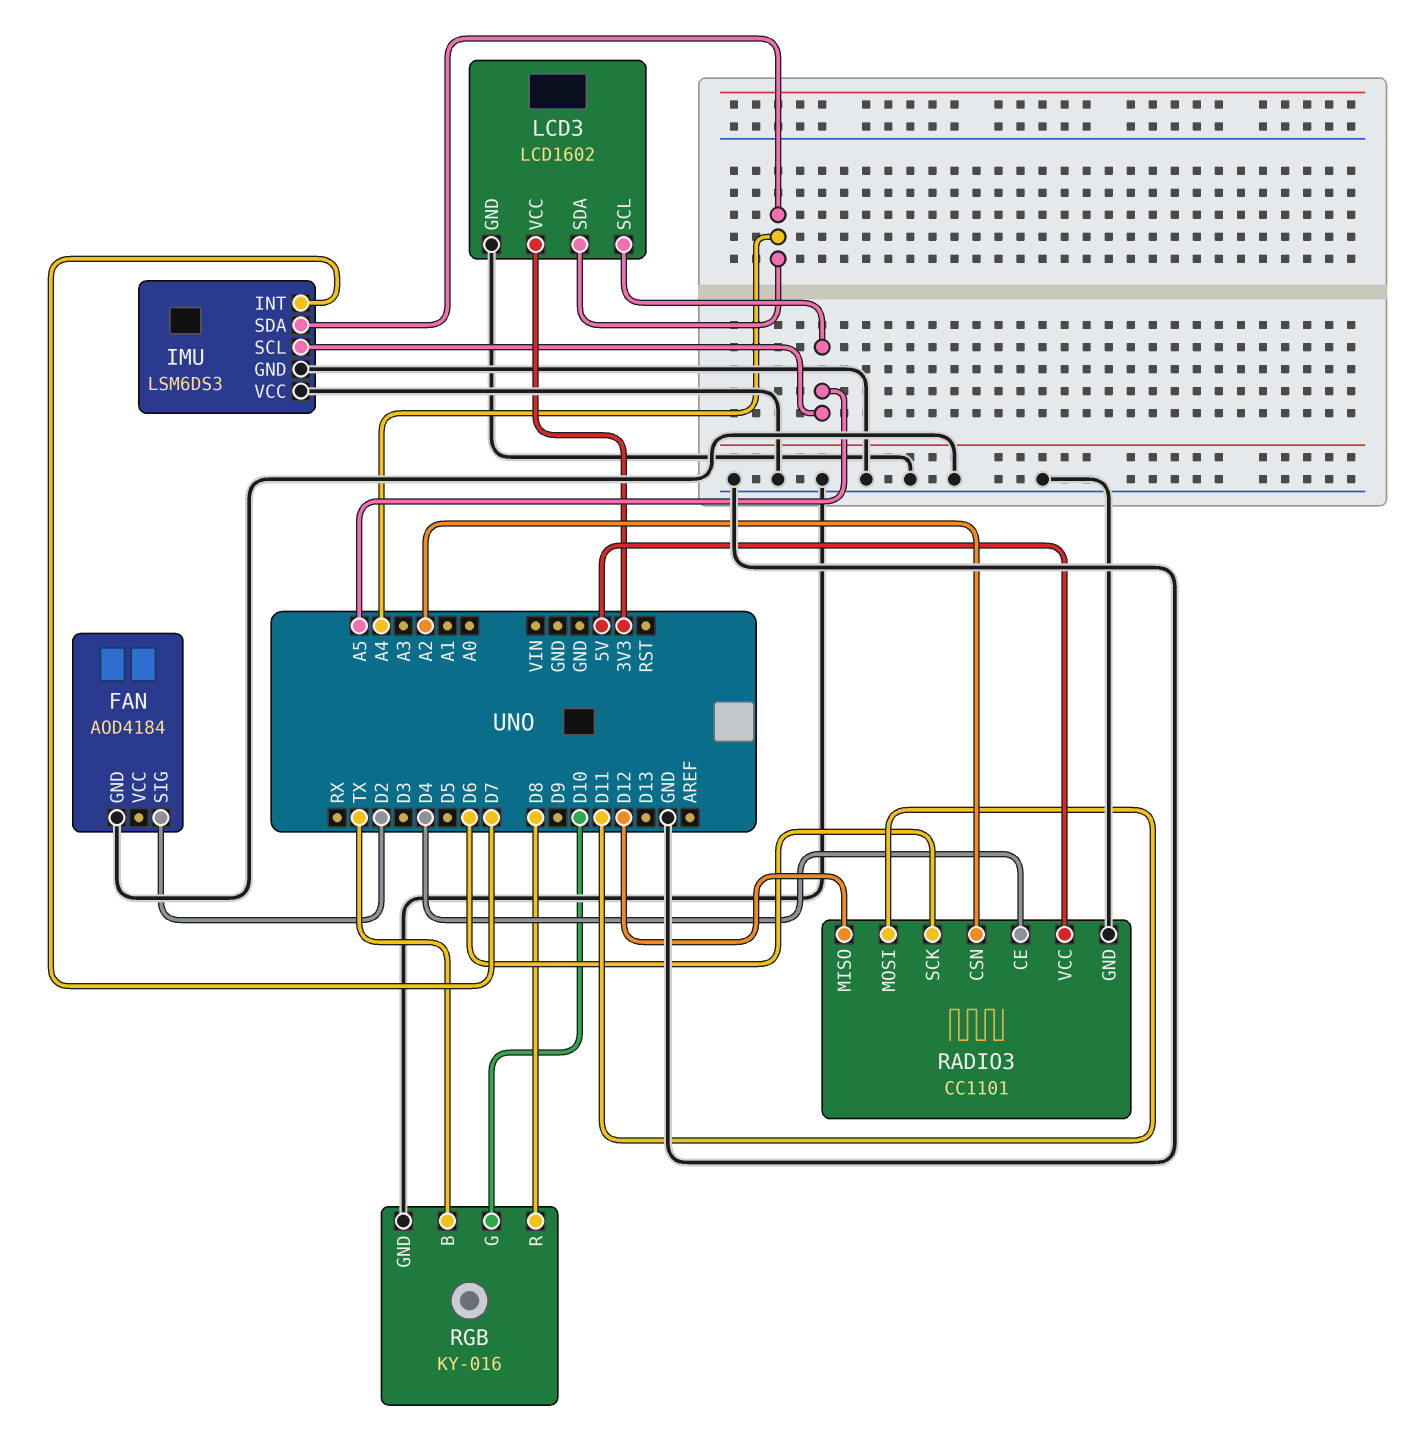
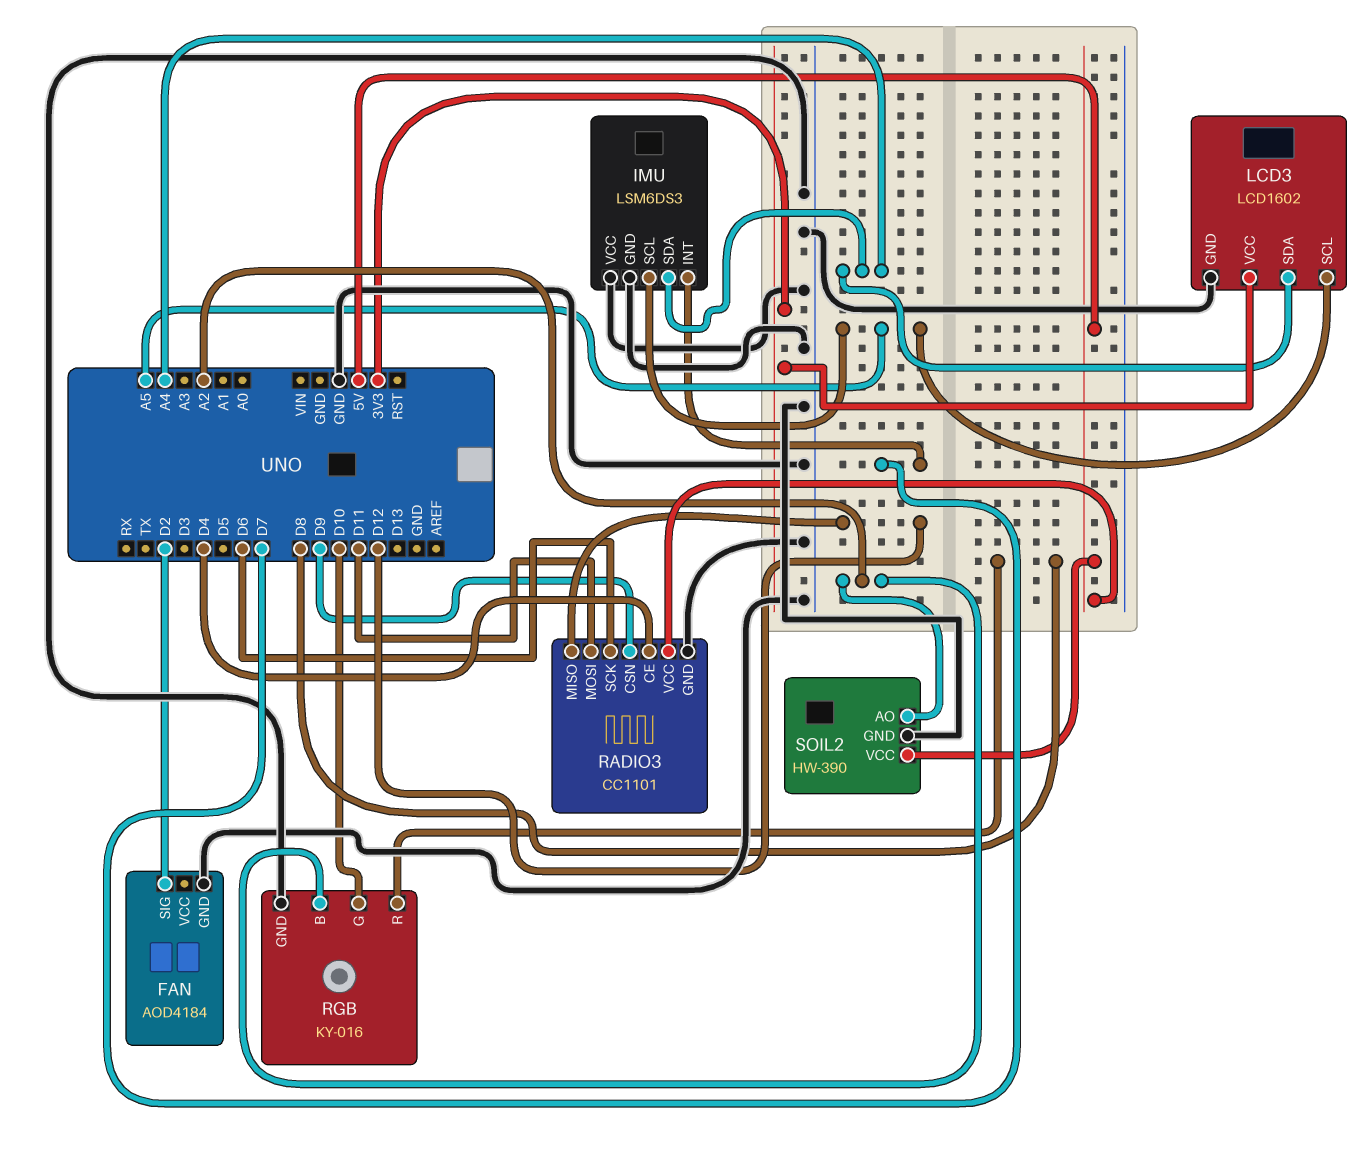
RADIO3 pin CSN: A2 -> D9
RGB pin B: TX -> A2
SOIL2: none -> HW-390
SOIL2 pin AO: none -> A2
SOIL2 pin GND: none -> GND
SOIL2 pin VCC: none -> 5V

